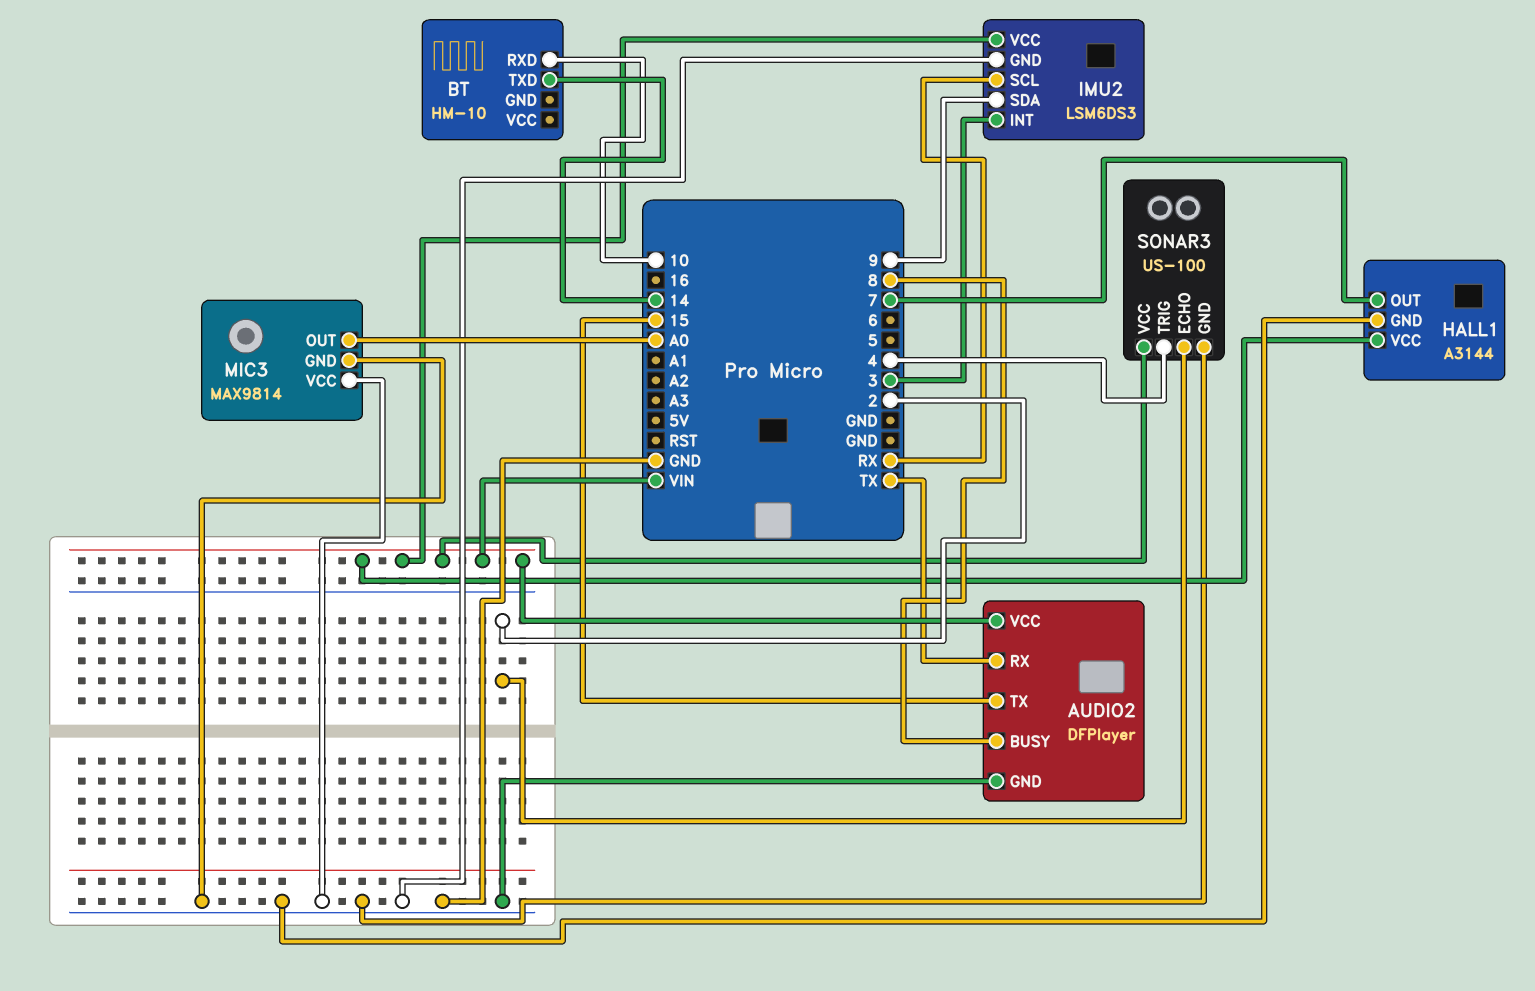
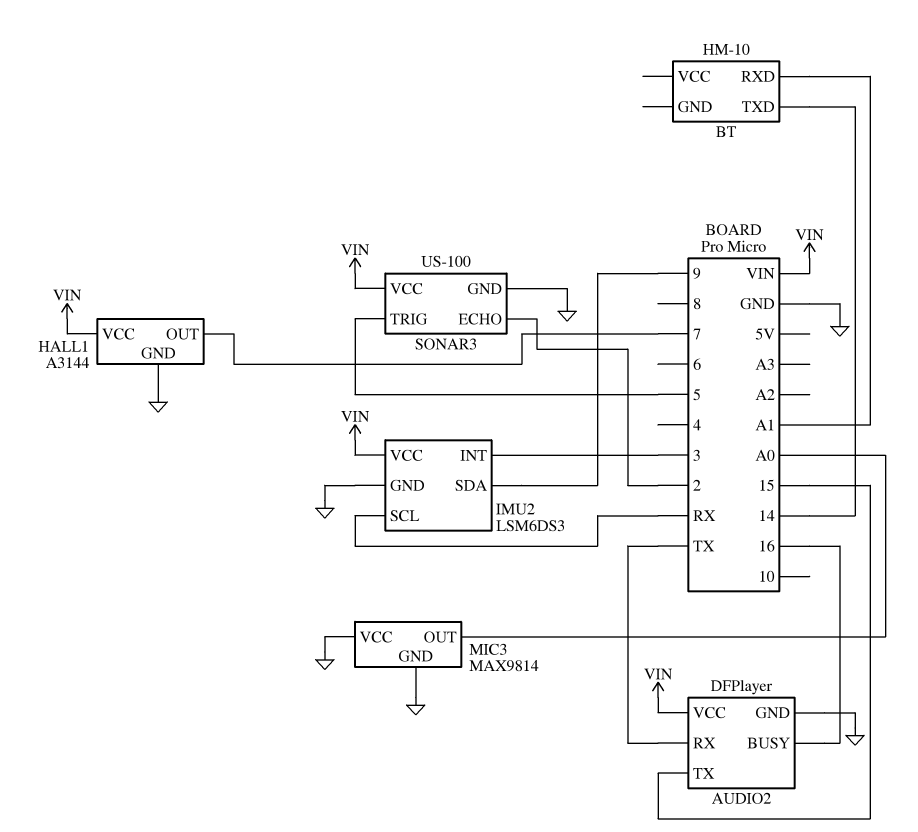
AUDIO2 pin BUSY: 8 -> 16
BT pin RXD: 10 -> A1
SONAR3 pin TRIG: 4 -> 5

